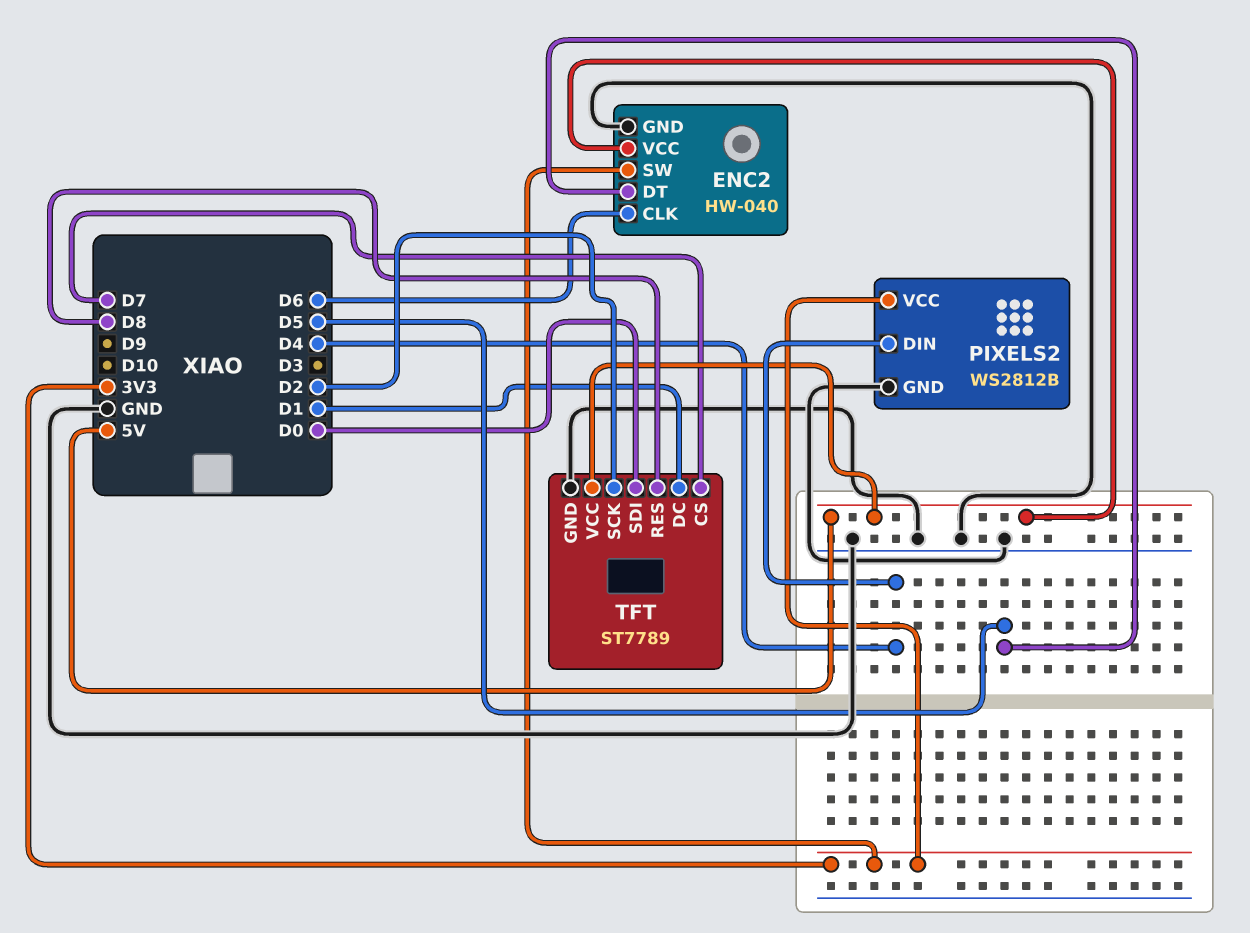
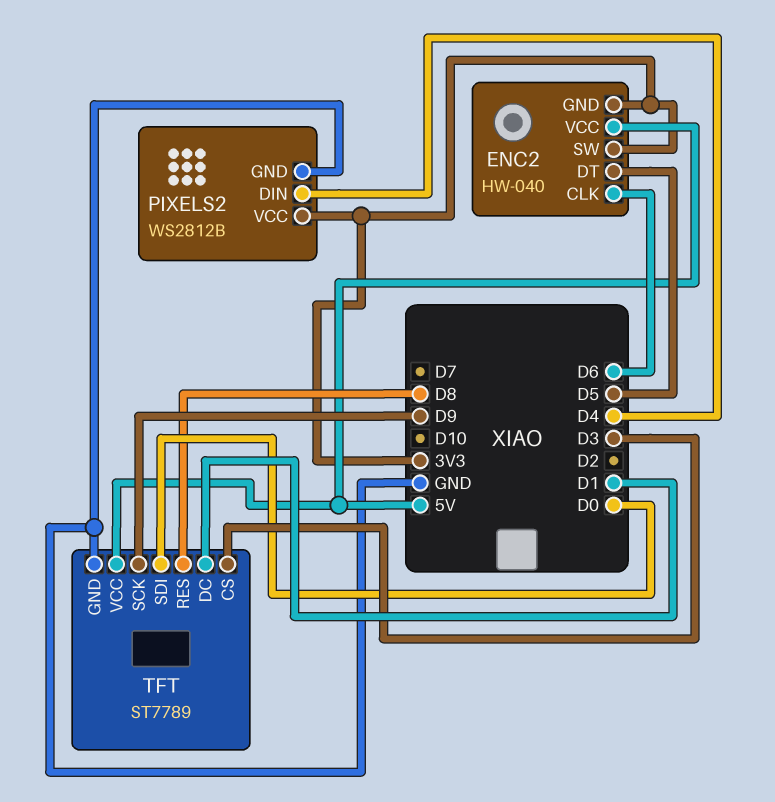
ENC2 pin GND: GND -> 3V3
TFT pin CS: D7 -> D3
TFT pin SCK: D2 -> D9

